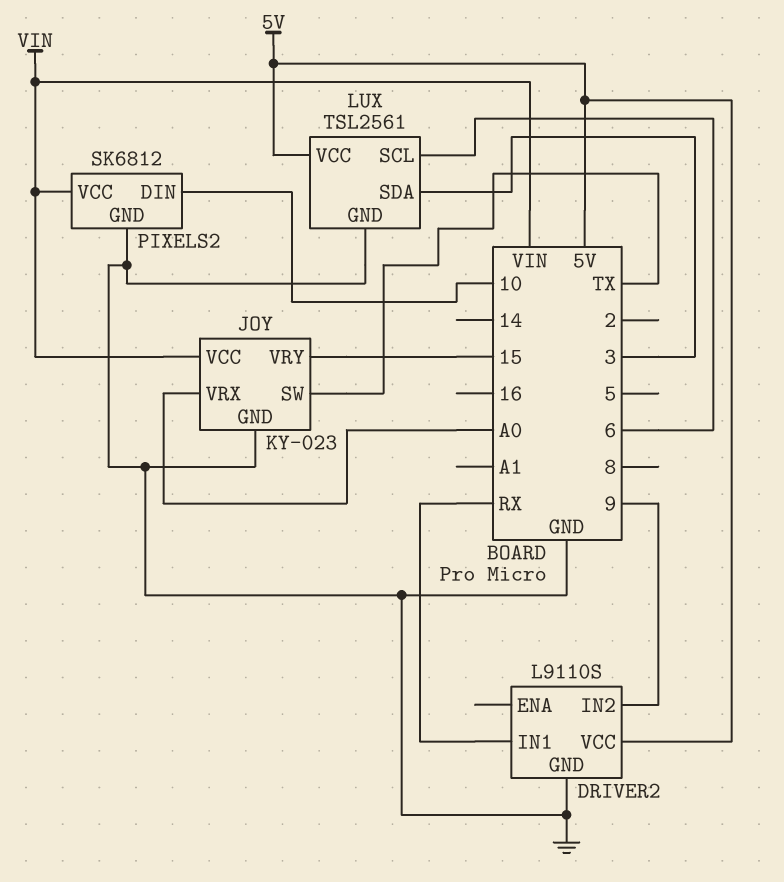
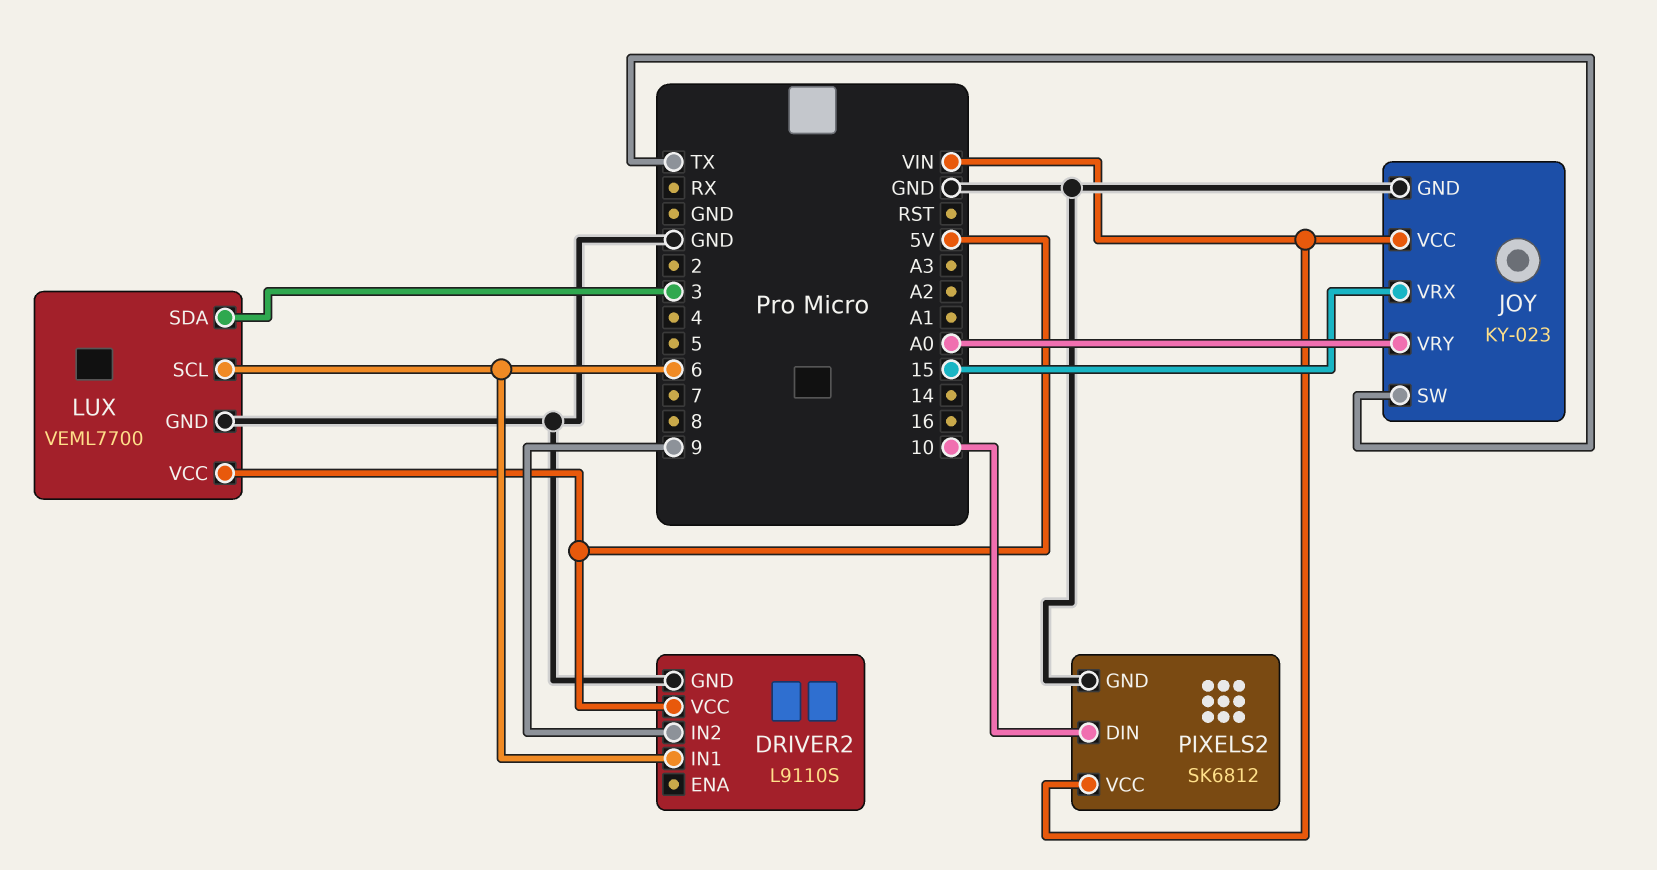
DRIVER2 pin IN1: RX -> 6
JOY pin VRX: A0 -> 15
JOY pin VRY: 15 -> A0
LUX: TSL2561 -> VEML7700

